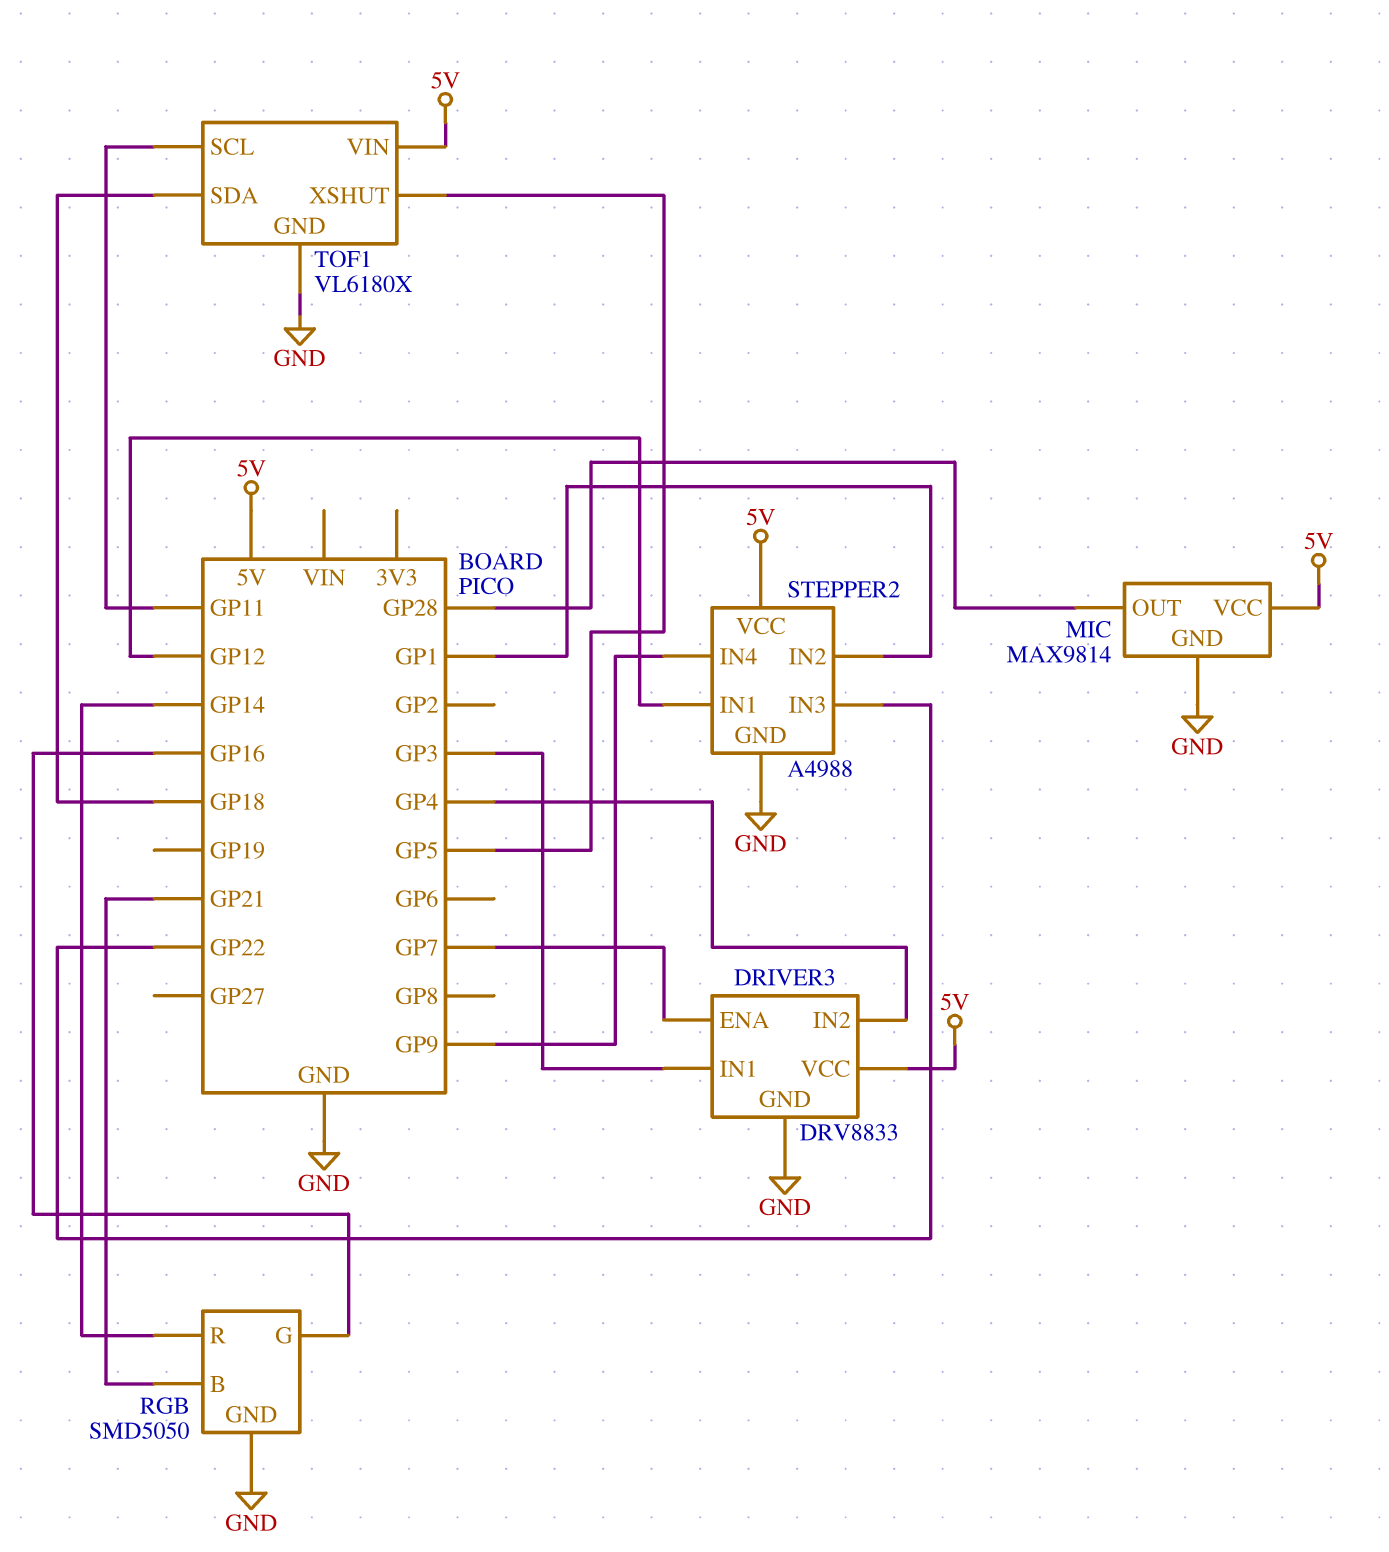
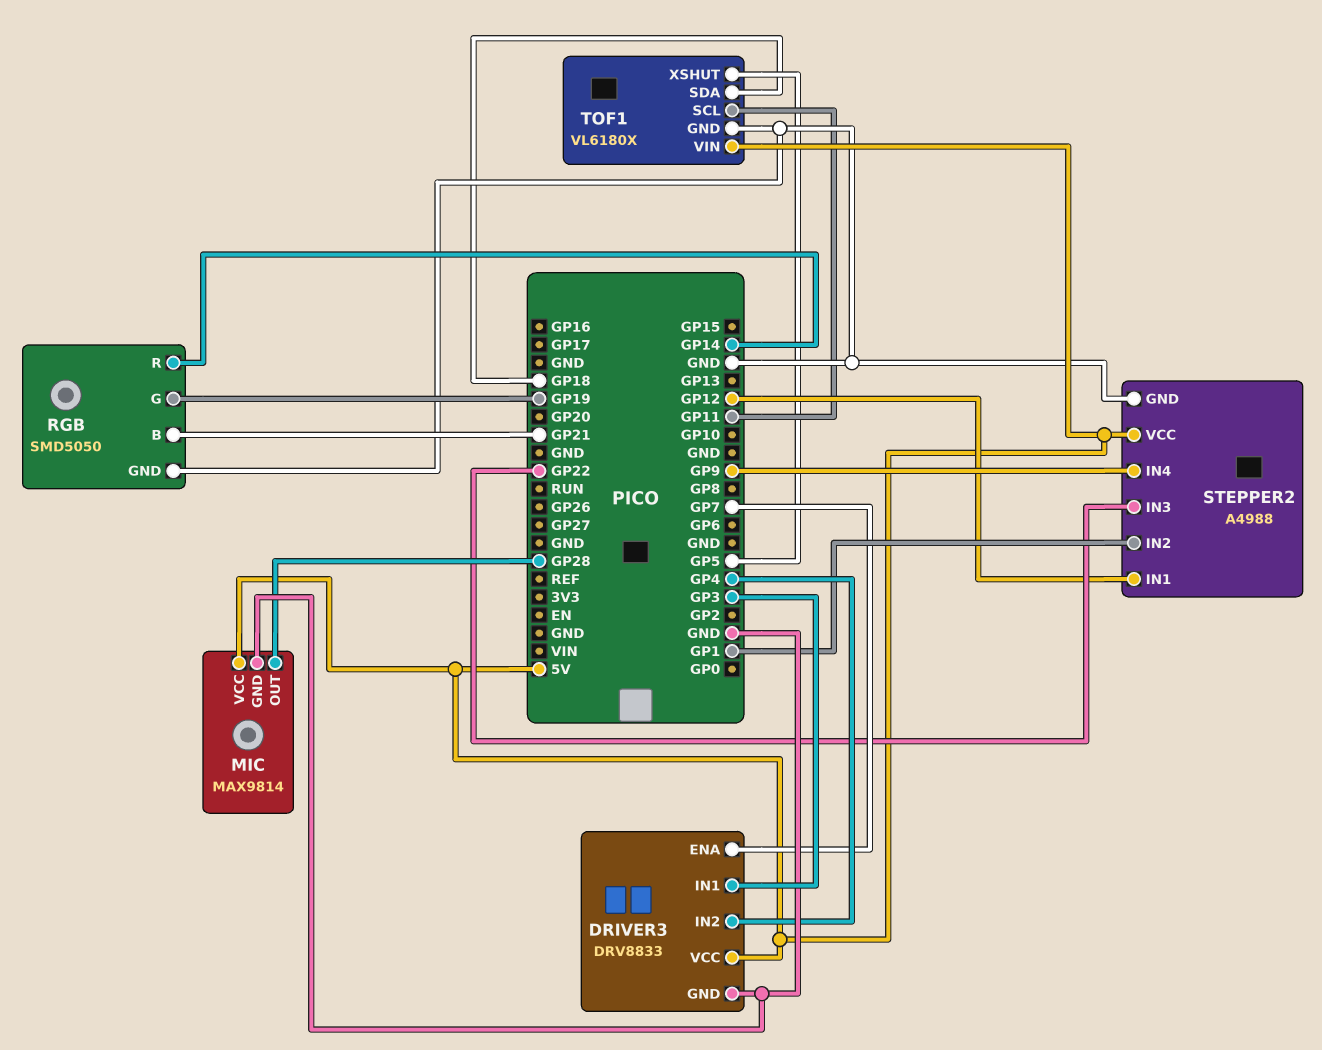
RGB pin G: GP16 -> GP19

